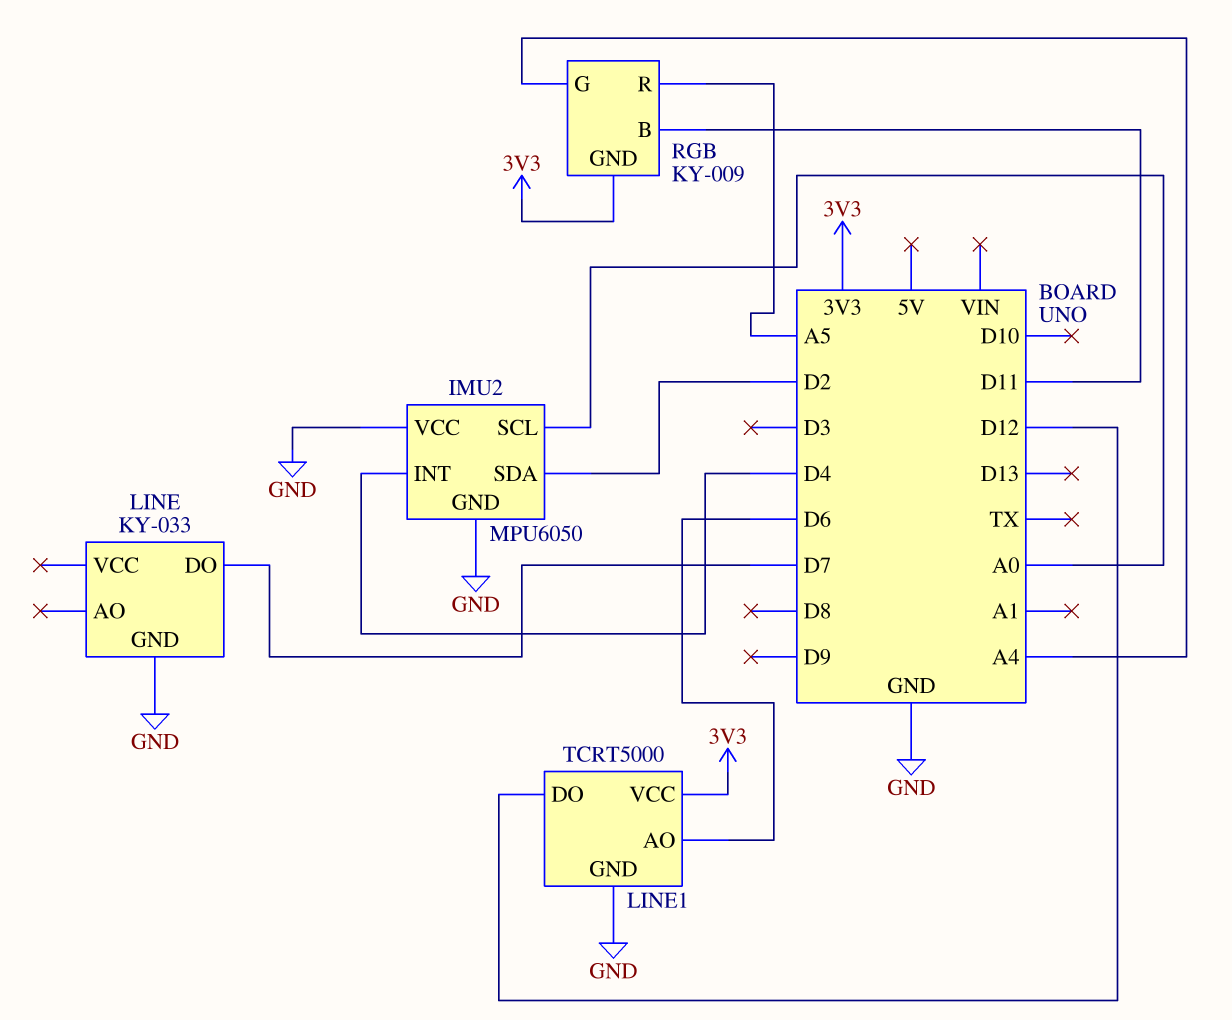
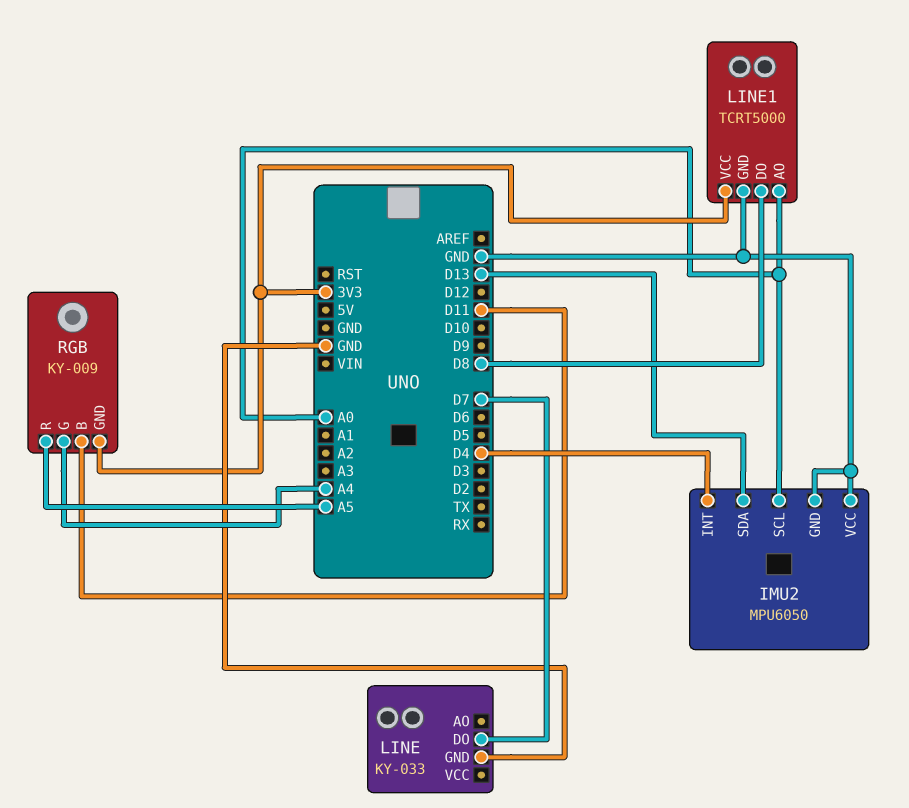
IMU2 pin SDA: D2 -> D13
LINE1 pin AO: D6 -> A0
LINE1 pin DO: D12 -> D8

